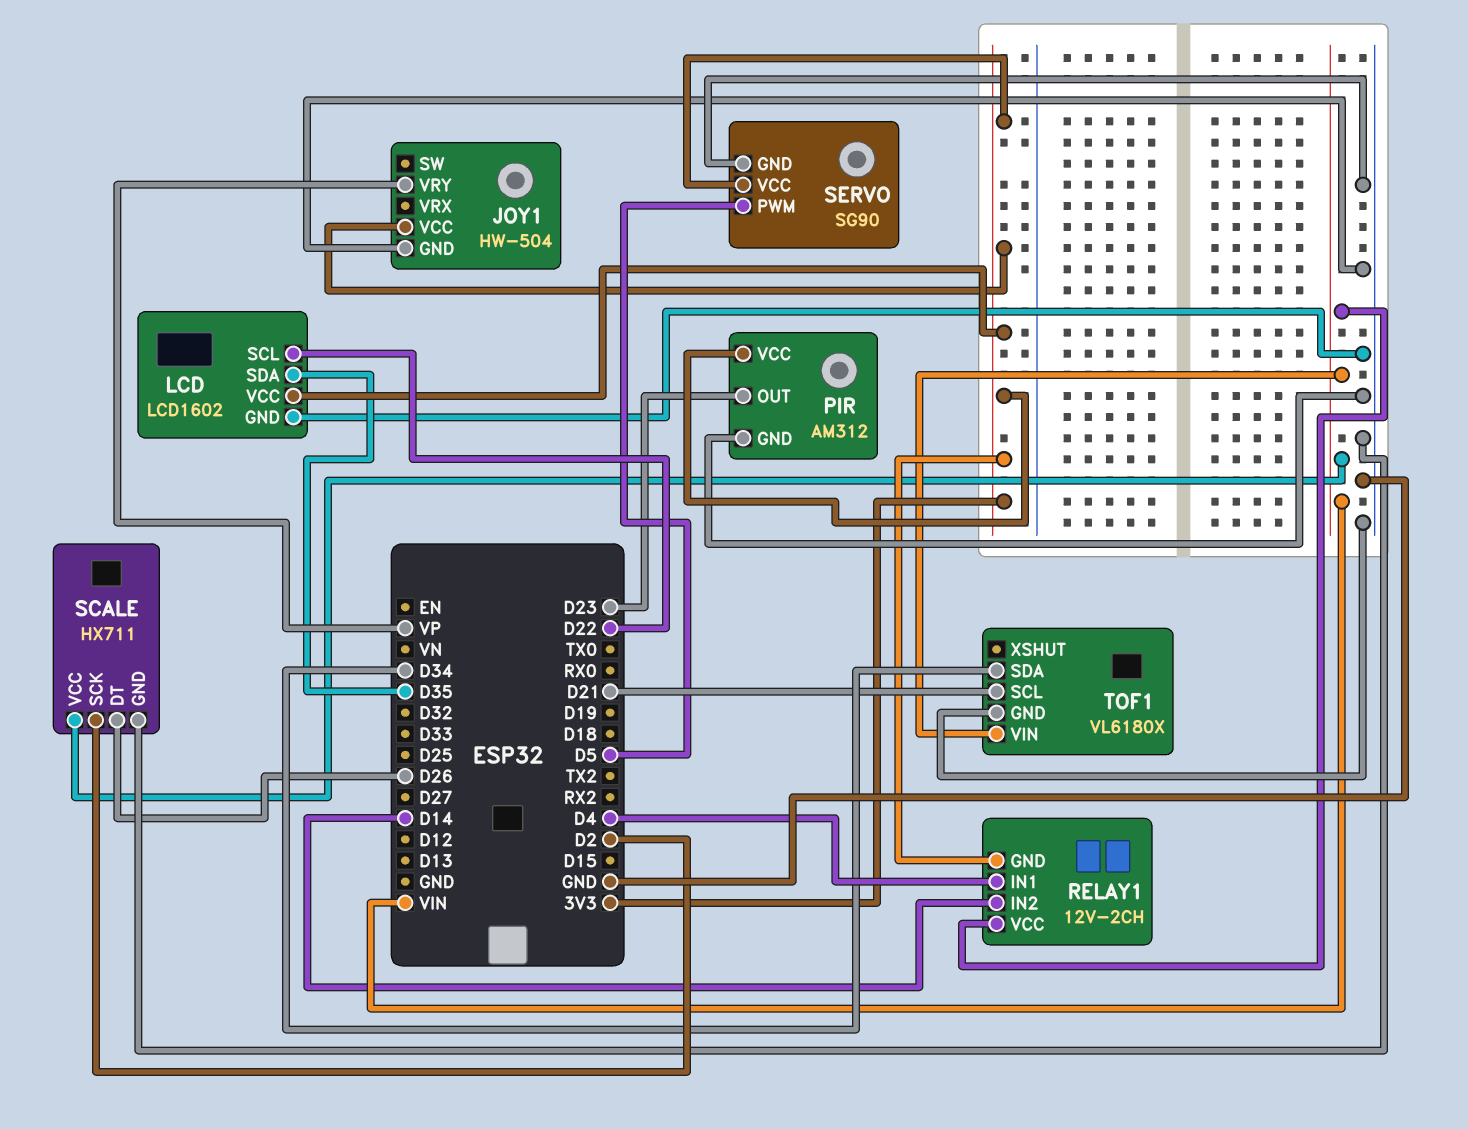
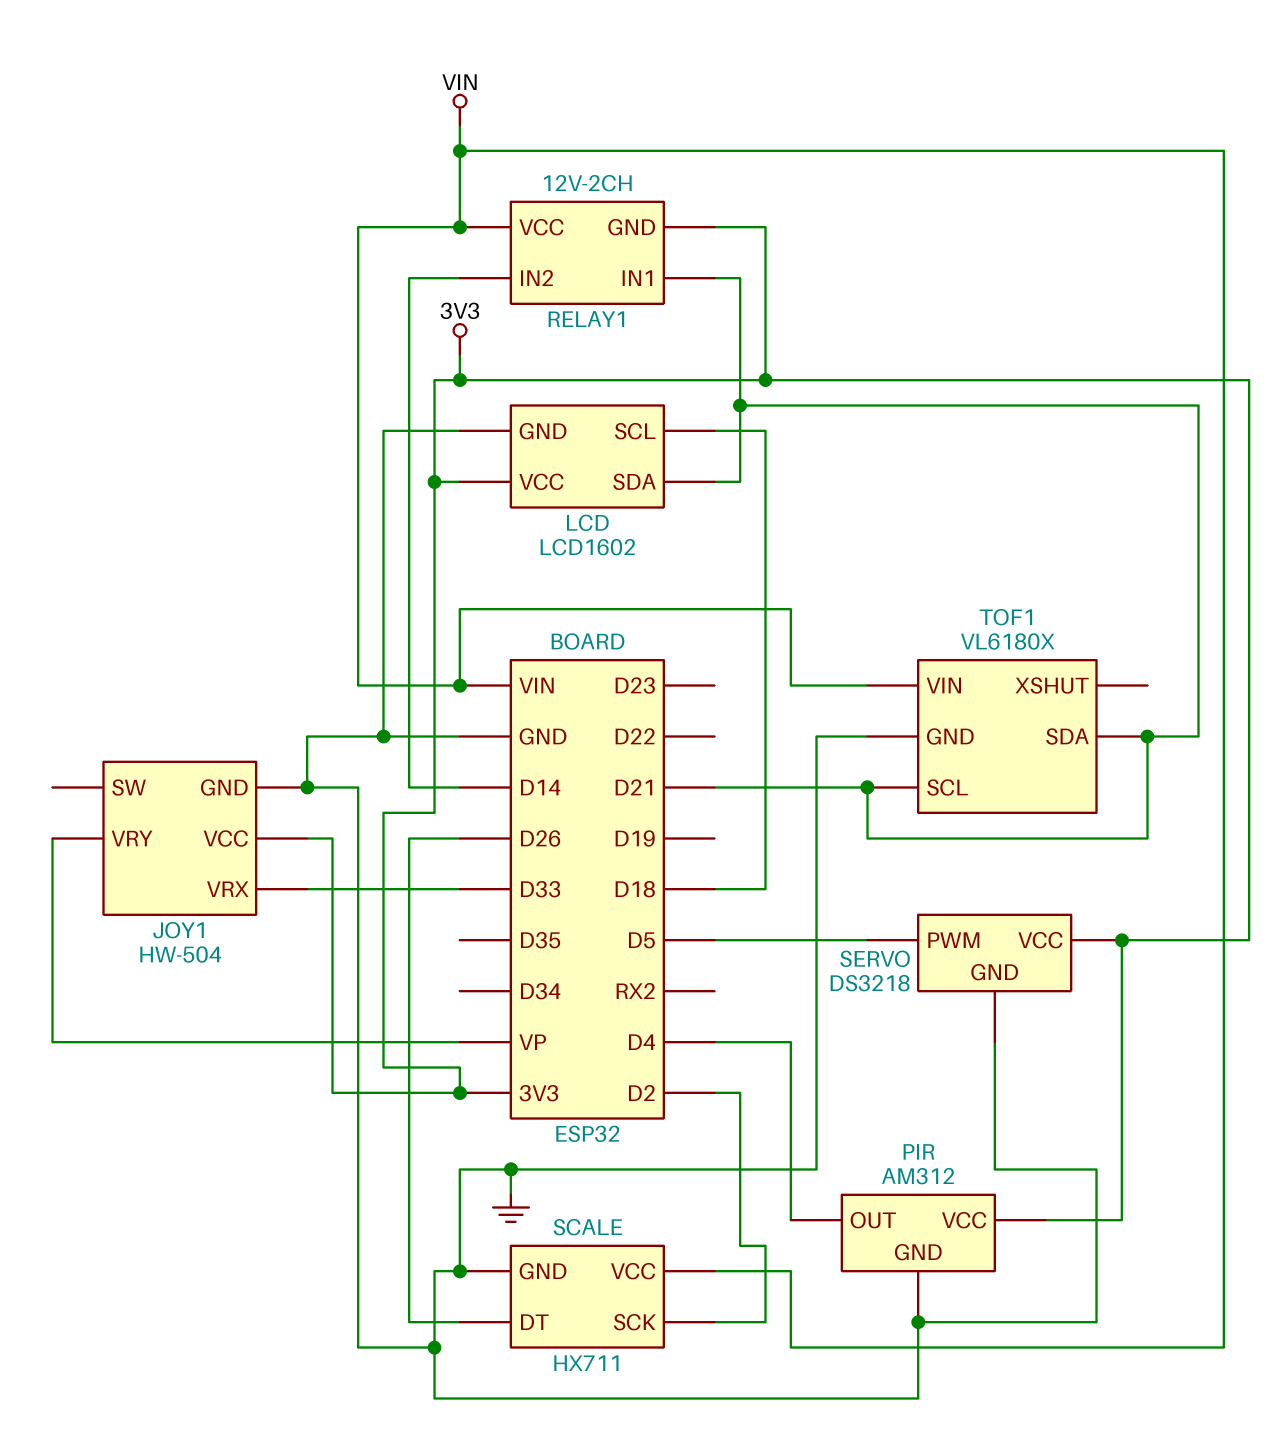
JOY1 pin VRX: none -> D33
LCD pin SCL: D22 -> D18
LCD pin SDA: D35 -> D21
PIR pin OUT: D23 -> D4
RELAY1 pin IN1: D4 -> D21
SERVO: SG90 -> DS3218
TOF1 pin SDA: D34 -> D21

